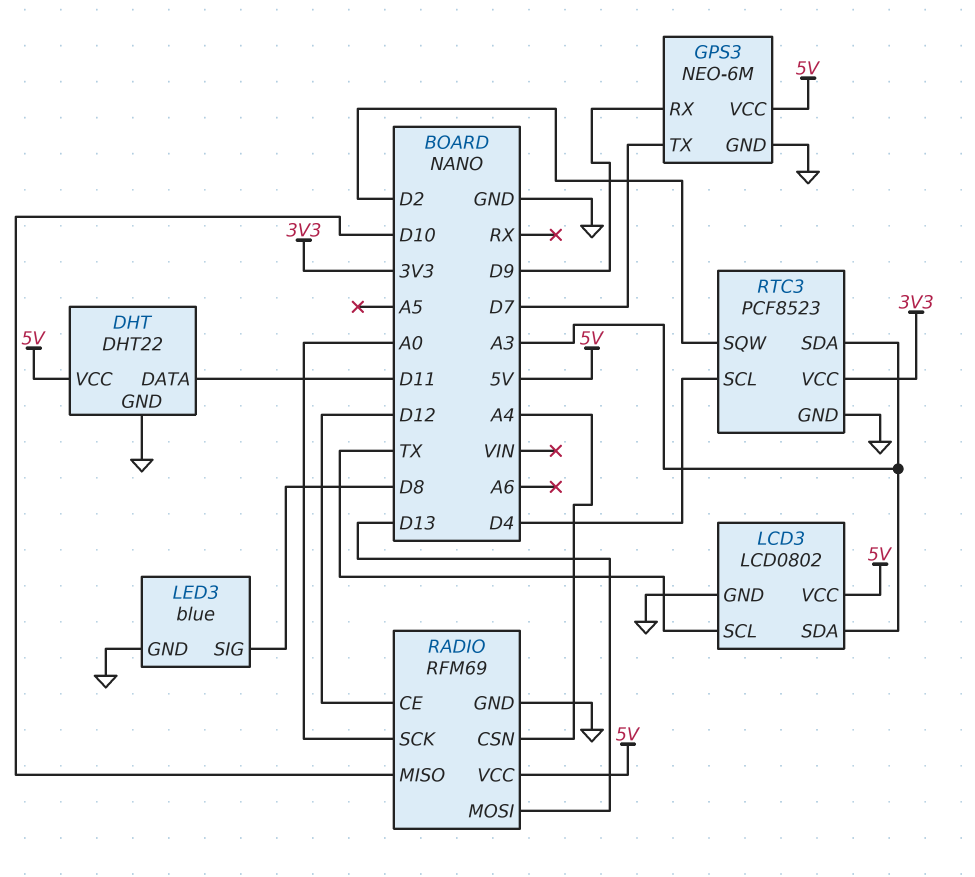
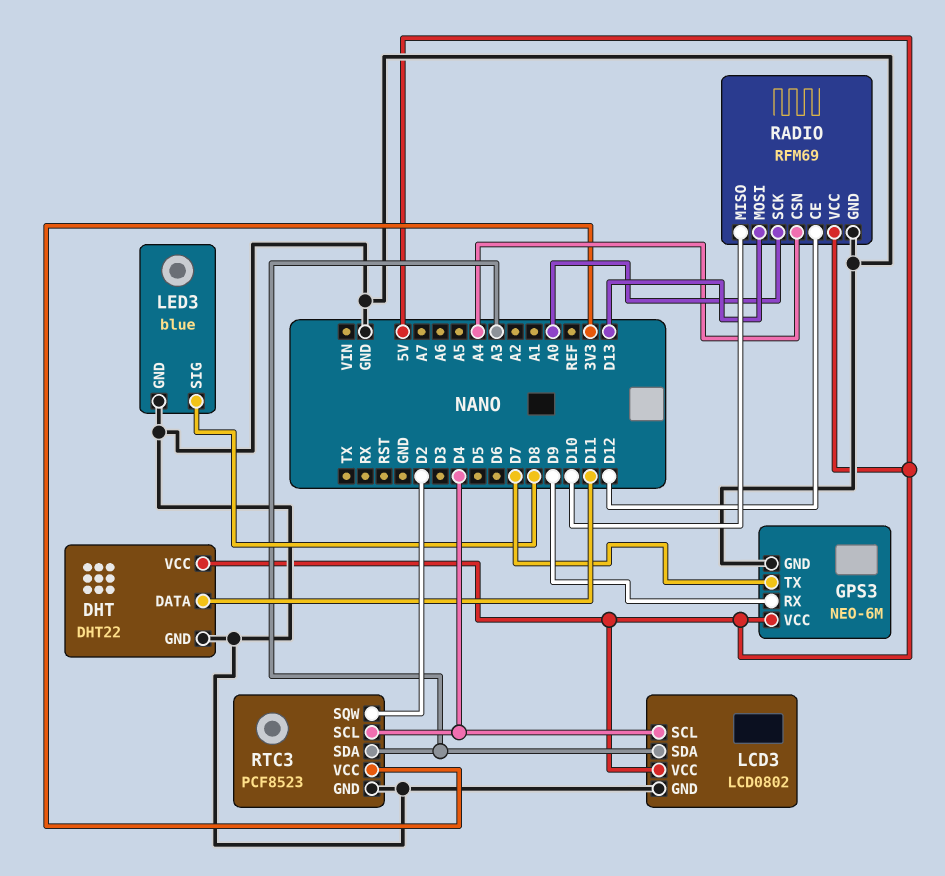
LCD3 pin SCL: TX -> D4

